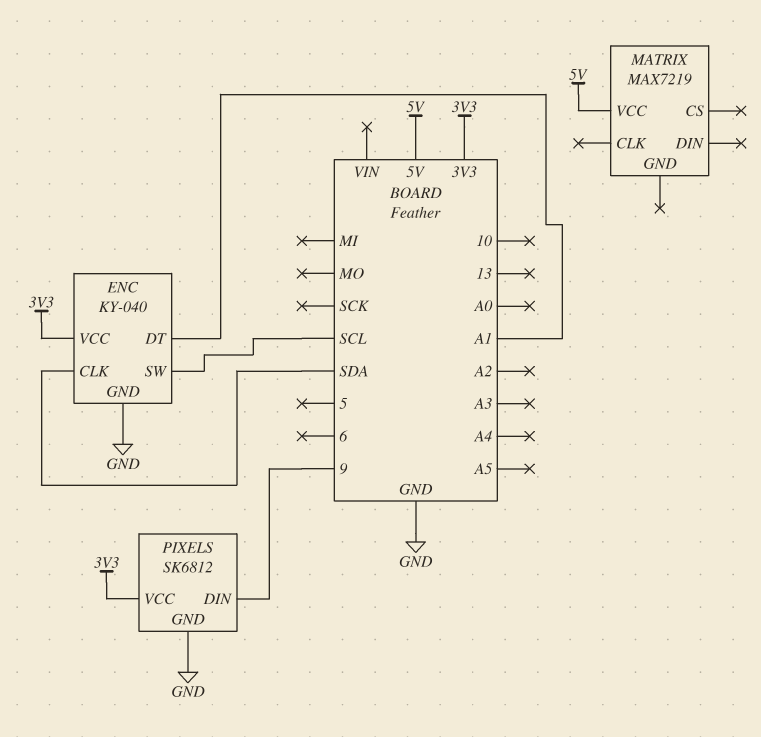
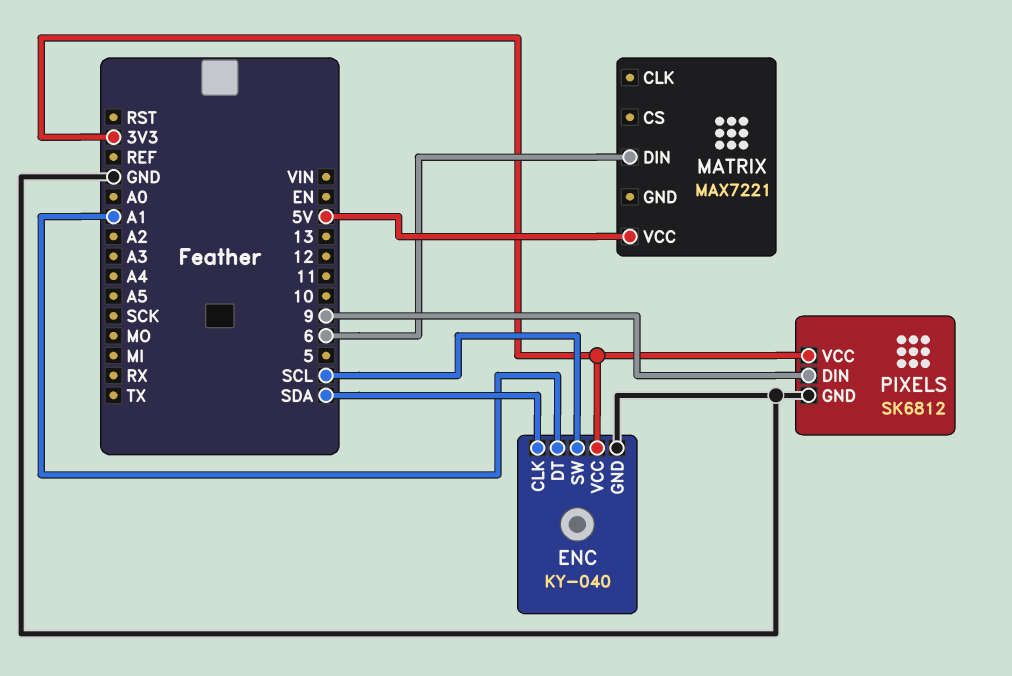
MATRIX: MAX7219 -> MAX7221
MATRIX pin DIN: none -> 6

